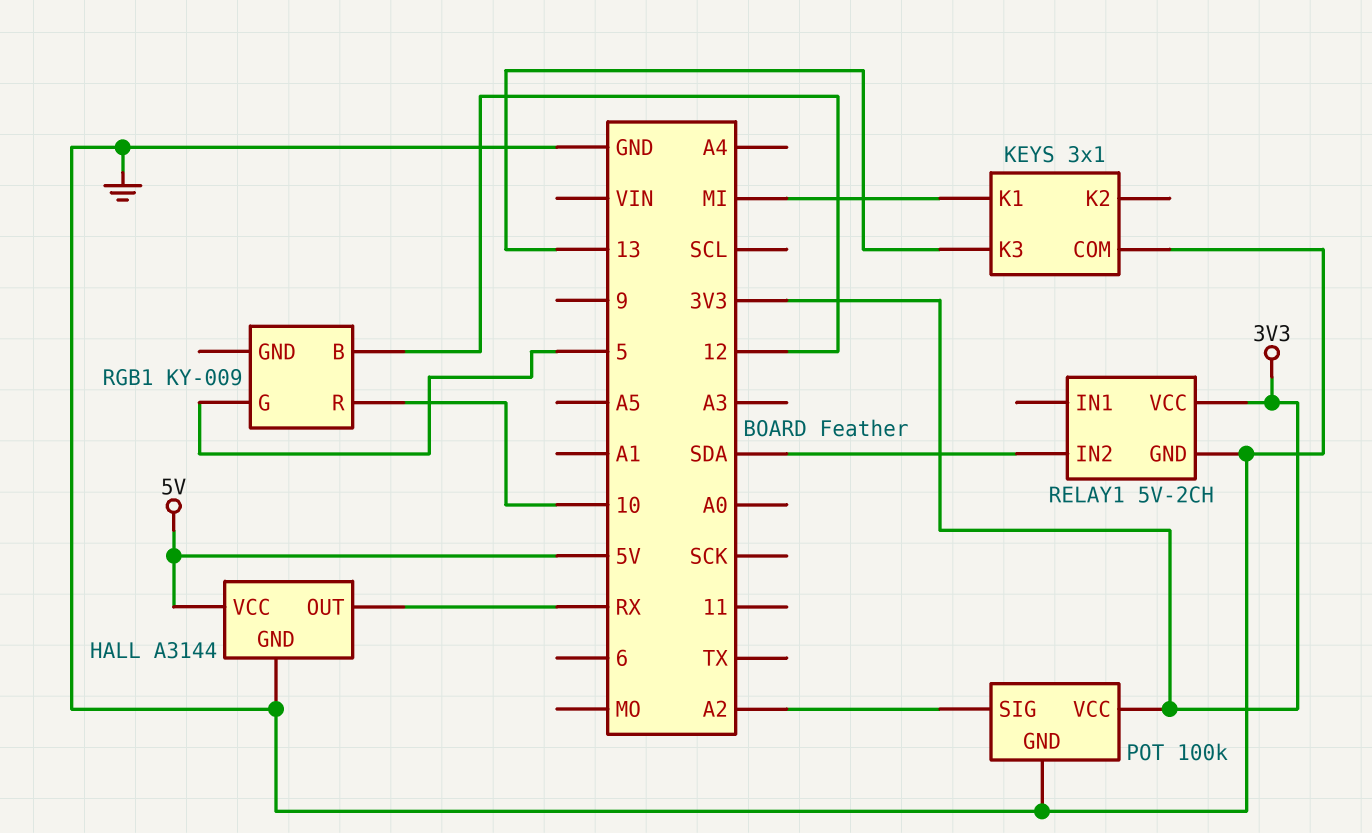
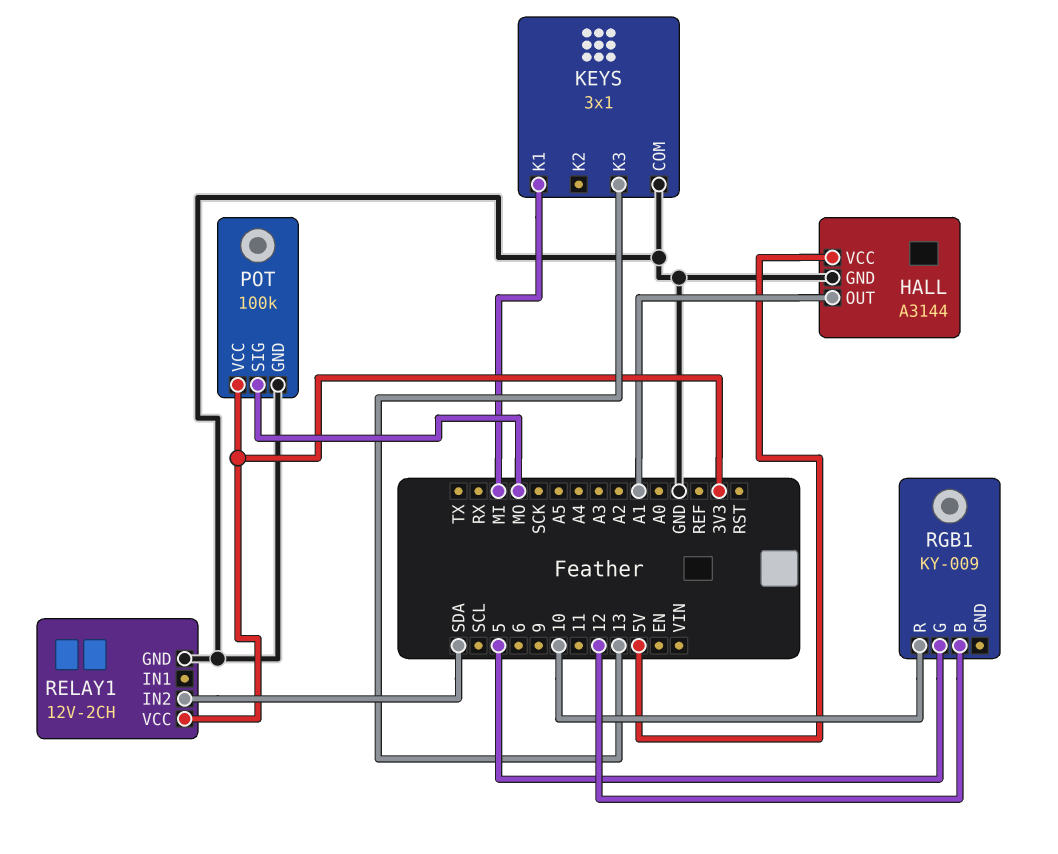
HALL pin OUT: RX -> A1
POT pin SIG: A2 -> MO
RELAY1: 5V-2CH -> 12V-2CH

